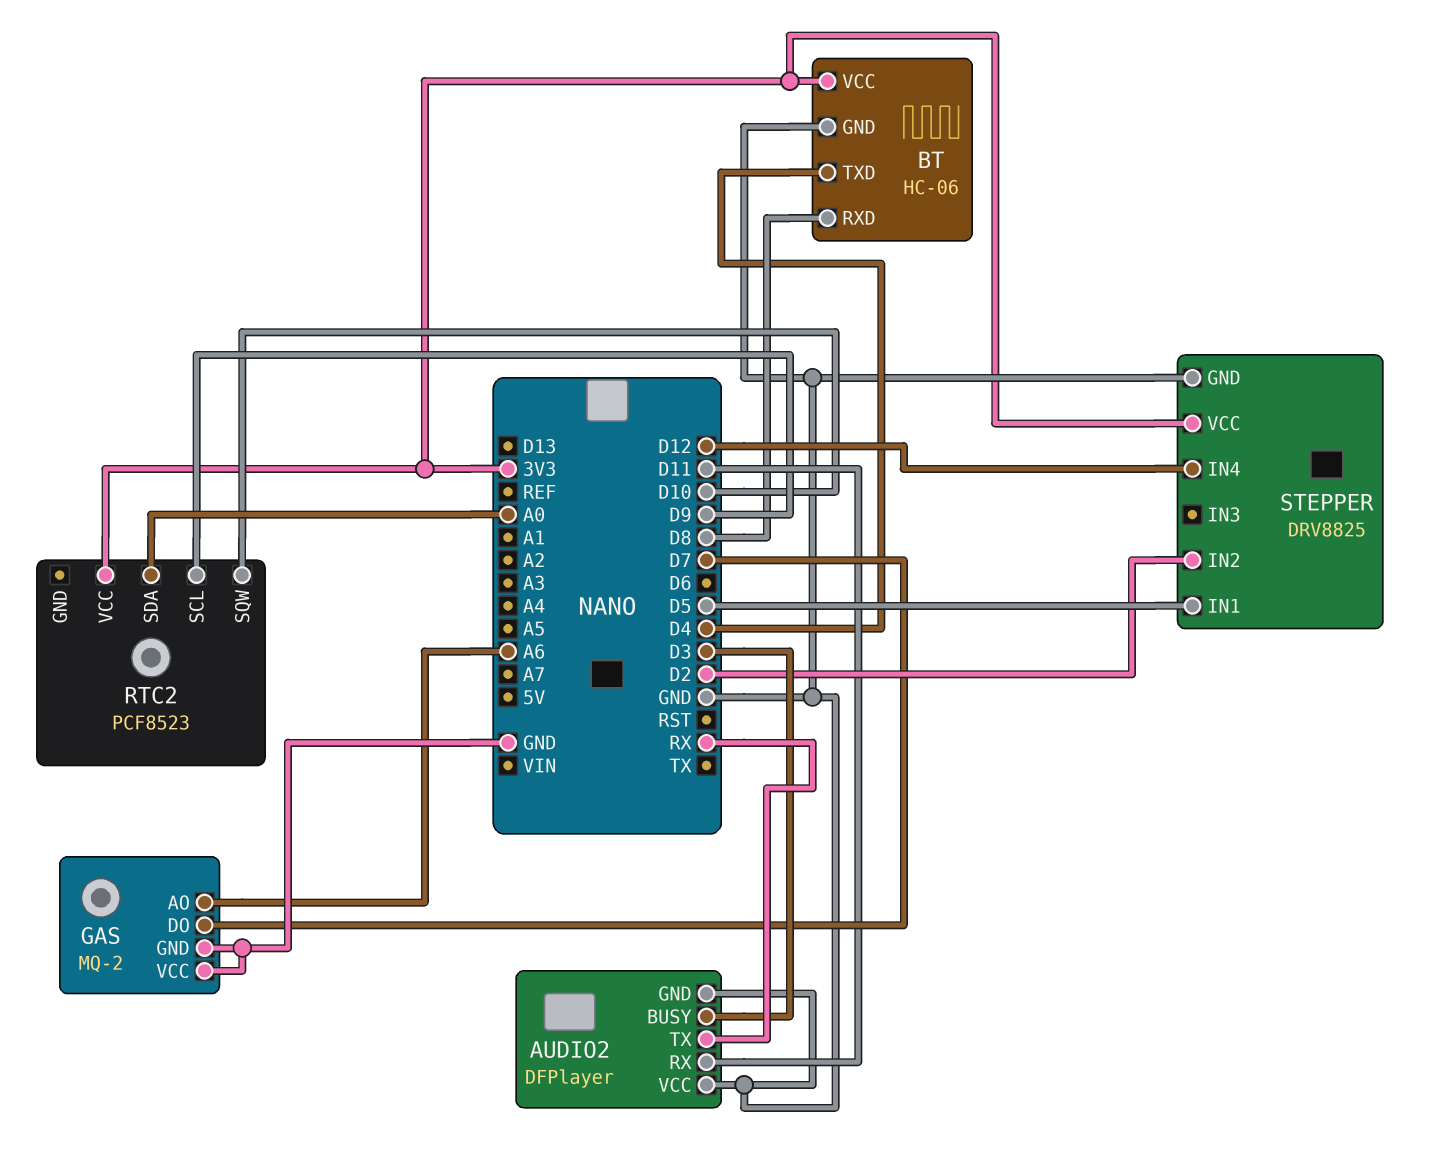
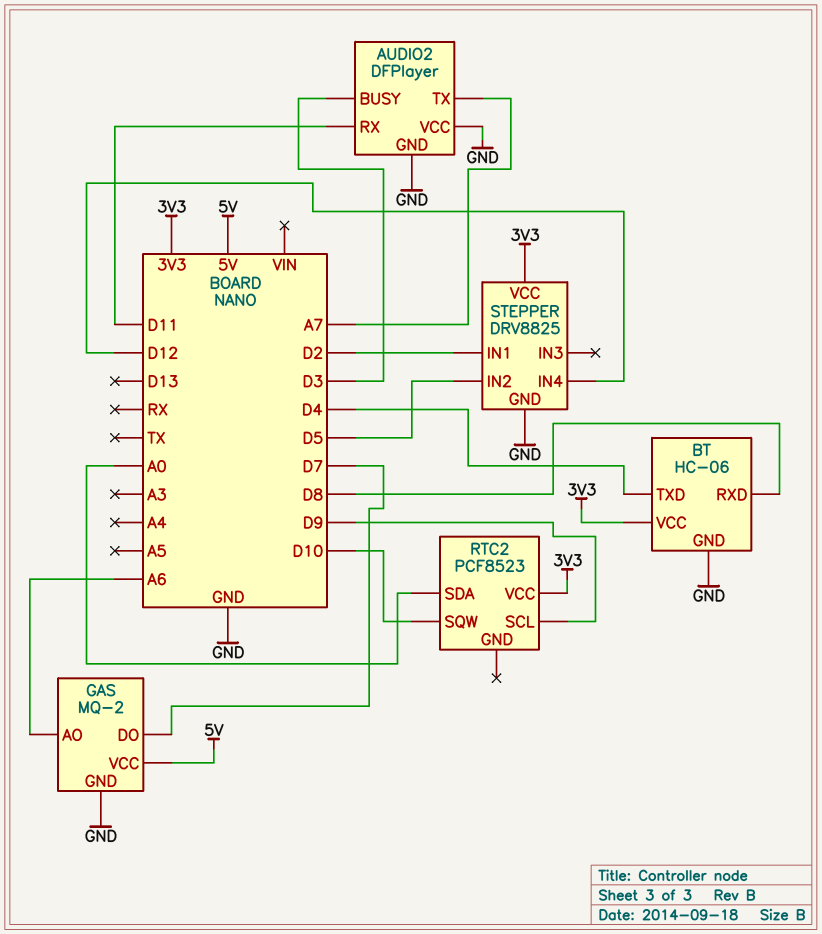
AUDIO2 pin TX: RX -> A7
GAS pin VCC: GND -> 5V
STEPPER pin IN1: D5 -> D2
STEPPER pin IN2: D2 -> D5

